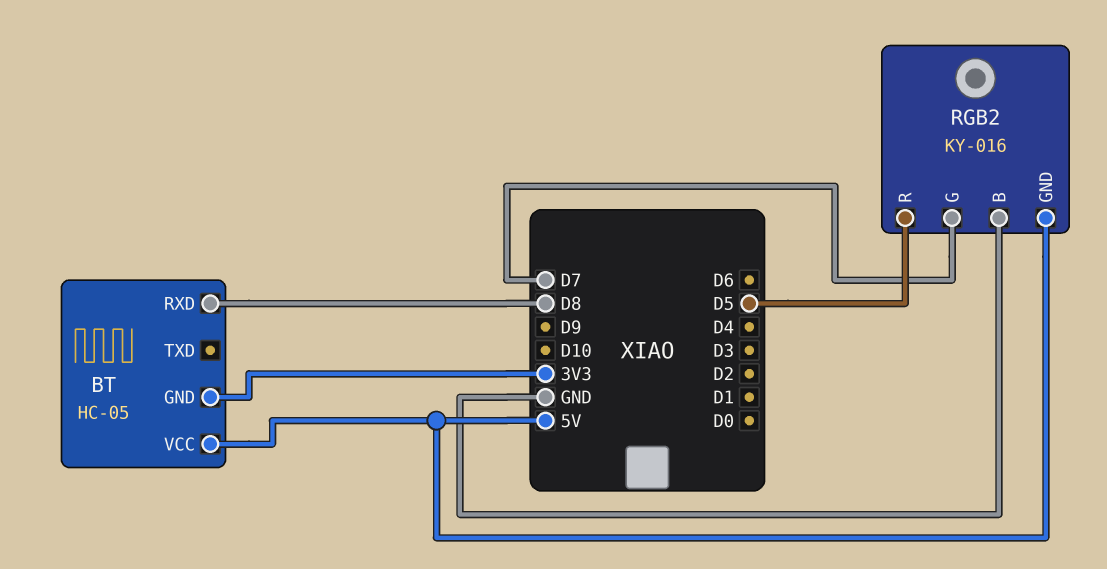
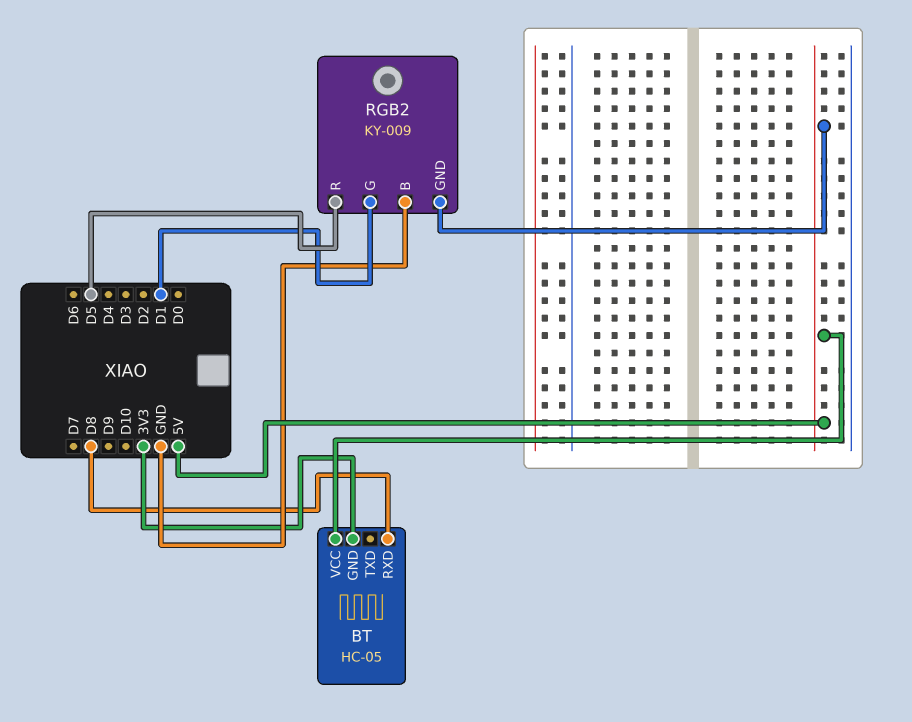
RGB2: KY-016 -> KY-009
RGB2 pin G: D7 -> D1

